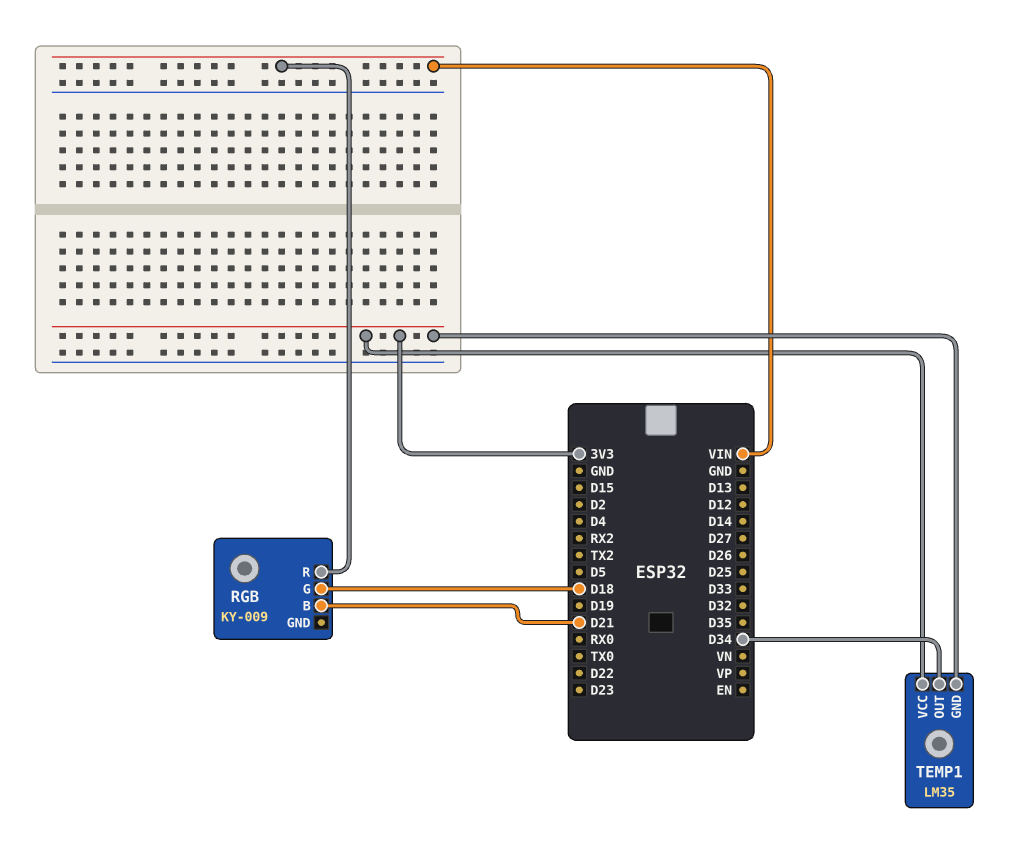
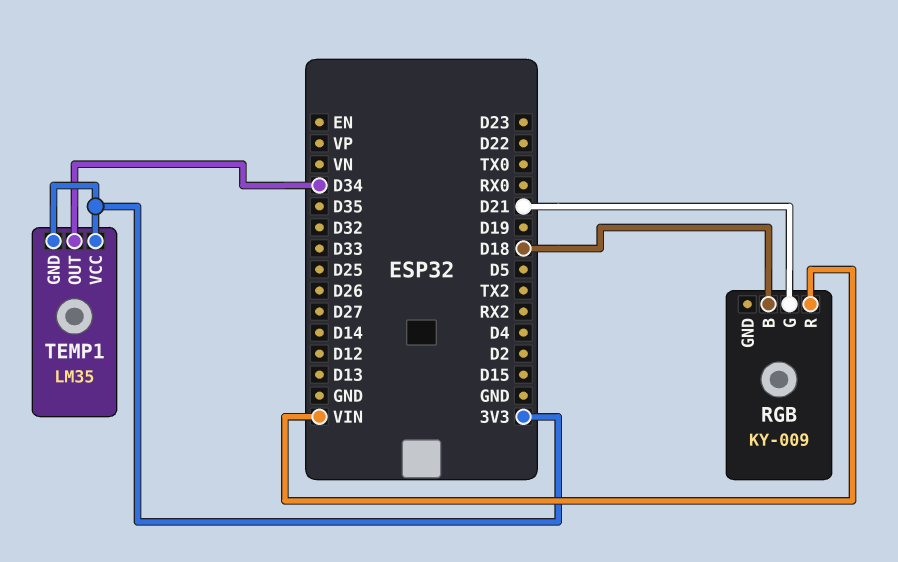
RGB pin B: D21 -> D18
RGB pin G: D18 -> D21

